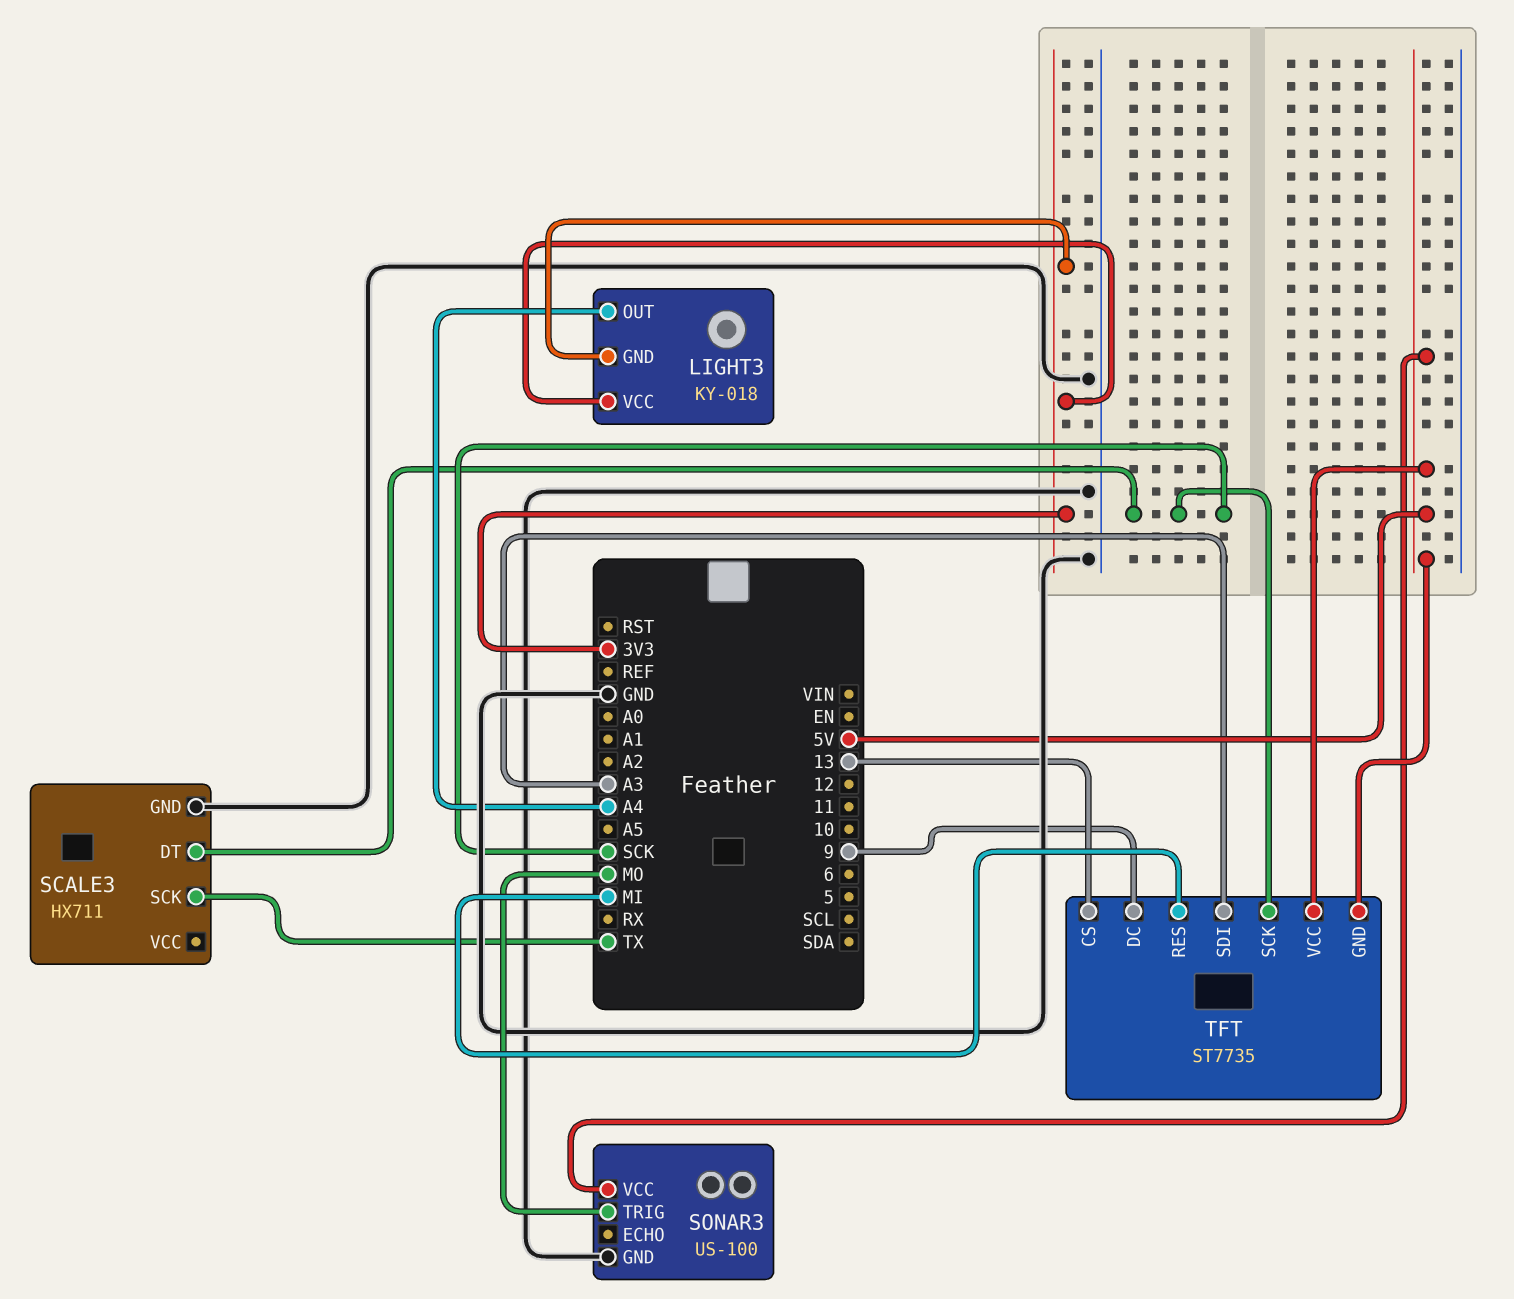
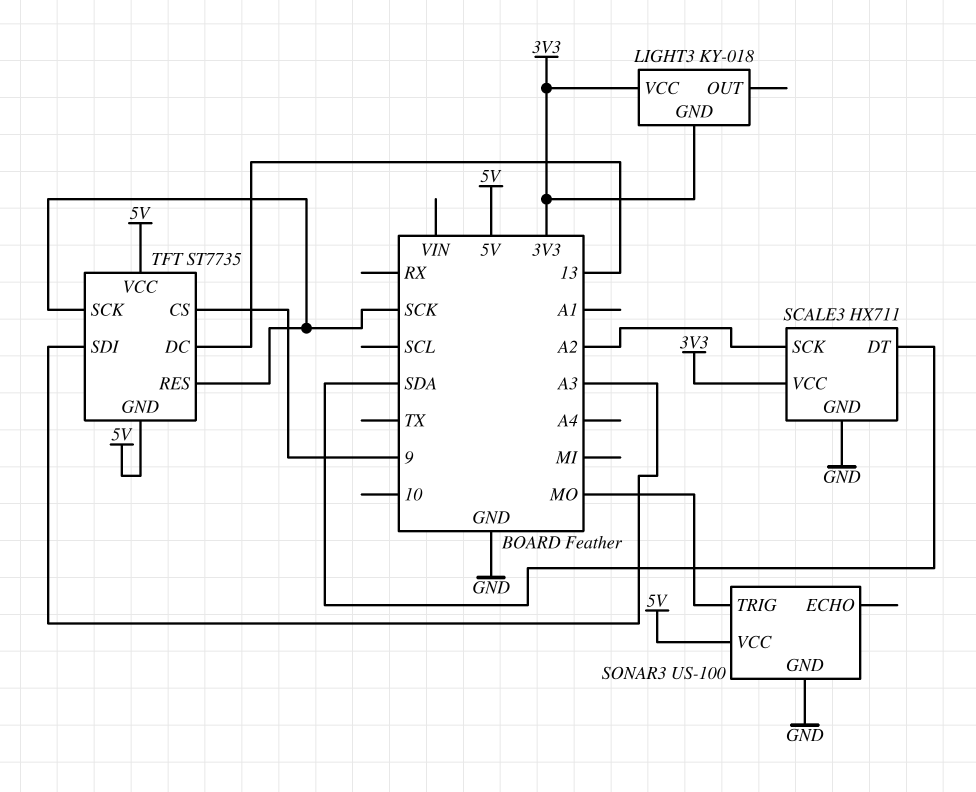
LIGHT3 pin OUT: A4 -> none
SCALE3 pin DT: SCK -> SDA
SCALE3 pin SCK: TX -> A2
SCALE3 pin VCC: none -> 3V3
TFT pin CS: 13 -> 9
TFT pin DC: 9 -> 13
TFT pin RES: MI -> SCK

